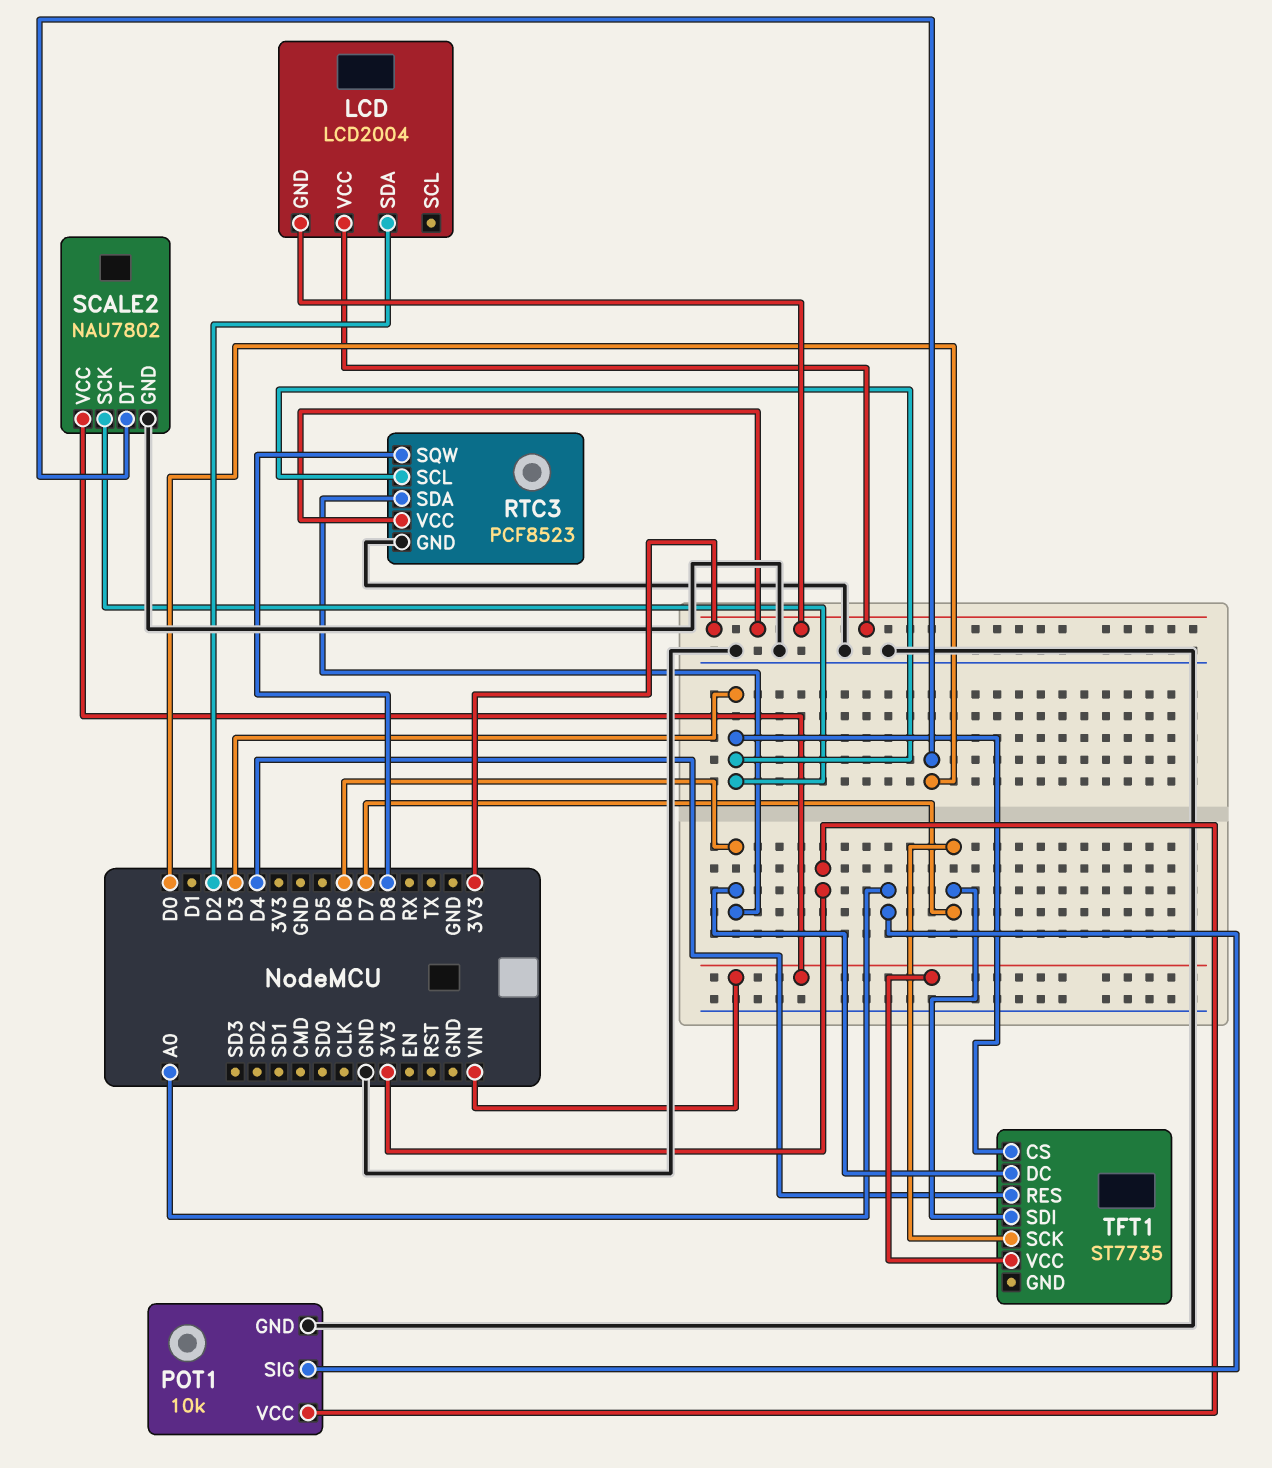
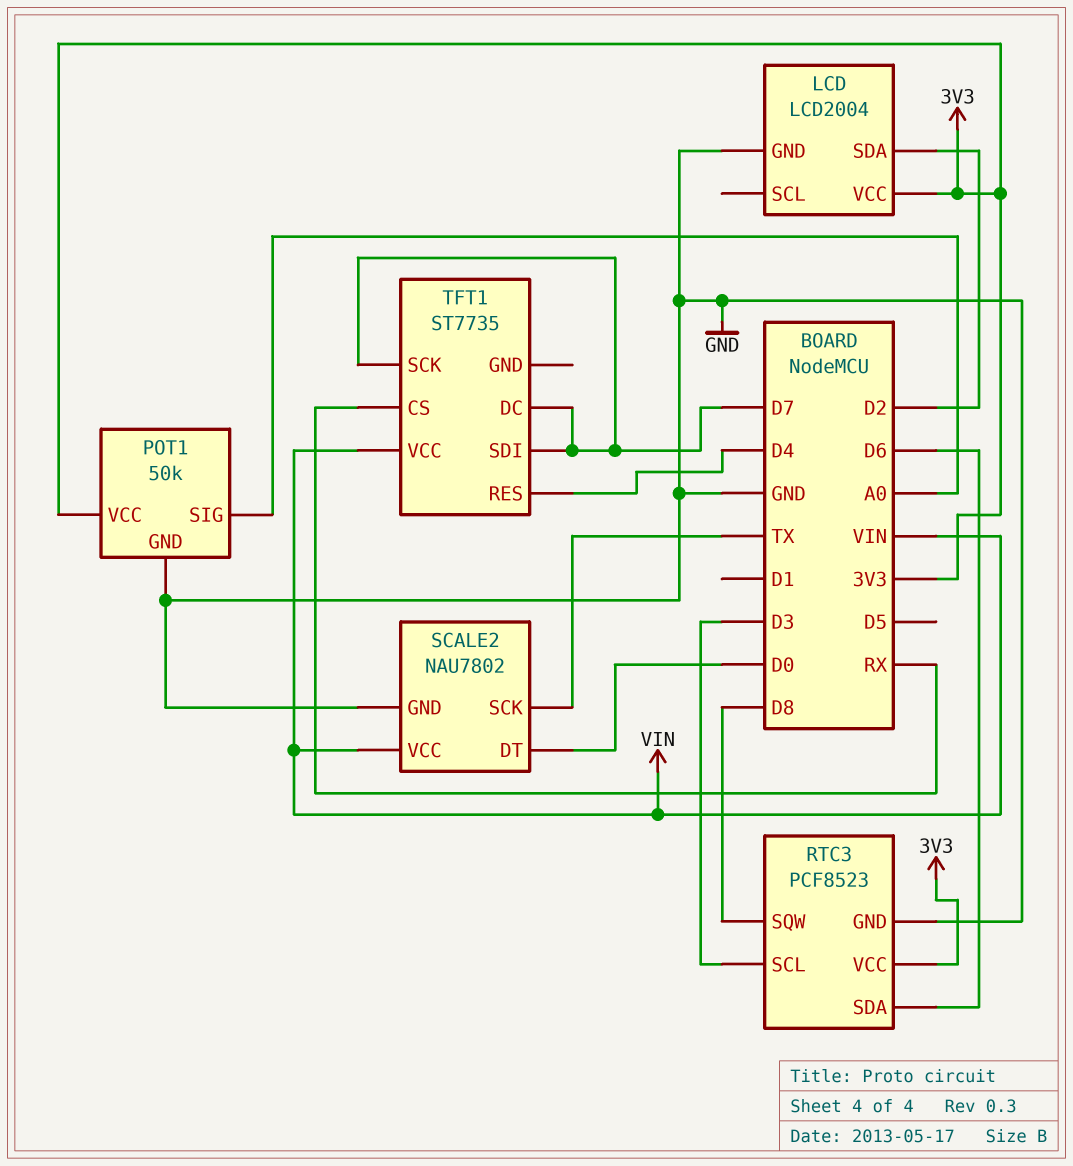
LCD pin GND: 3V3 -> GND
POT1: 10k -> 50k
SCALE2 pin SCK: D3 -> TX
TFT1 pin CS: D3 -> RX
TFT1 pin DC: D6 -> D7

